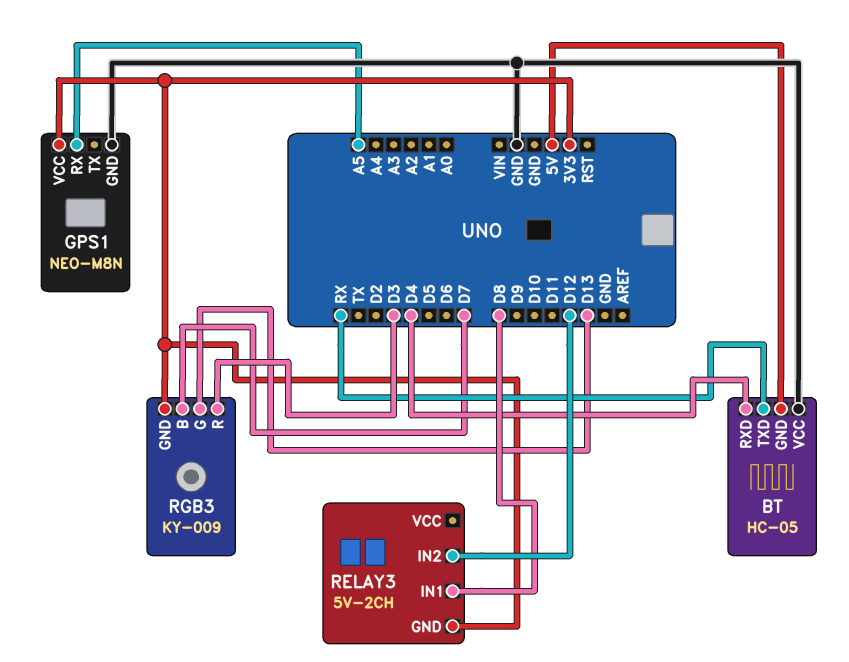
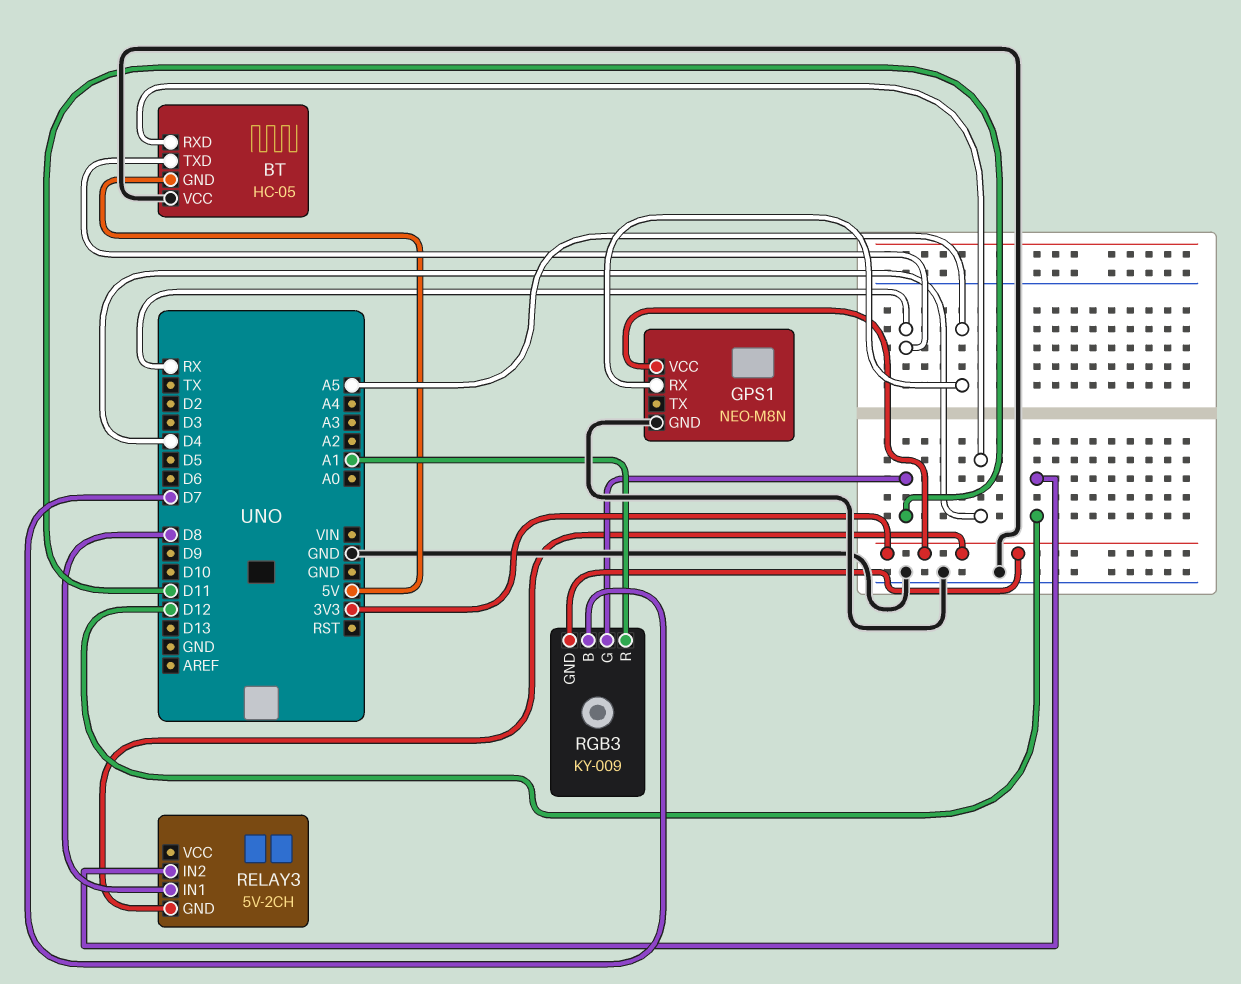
RGB3 pin G: D13 -> D11
RGB3 pin R: D3 -> A1

